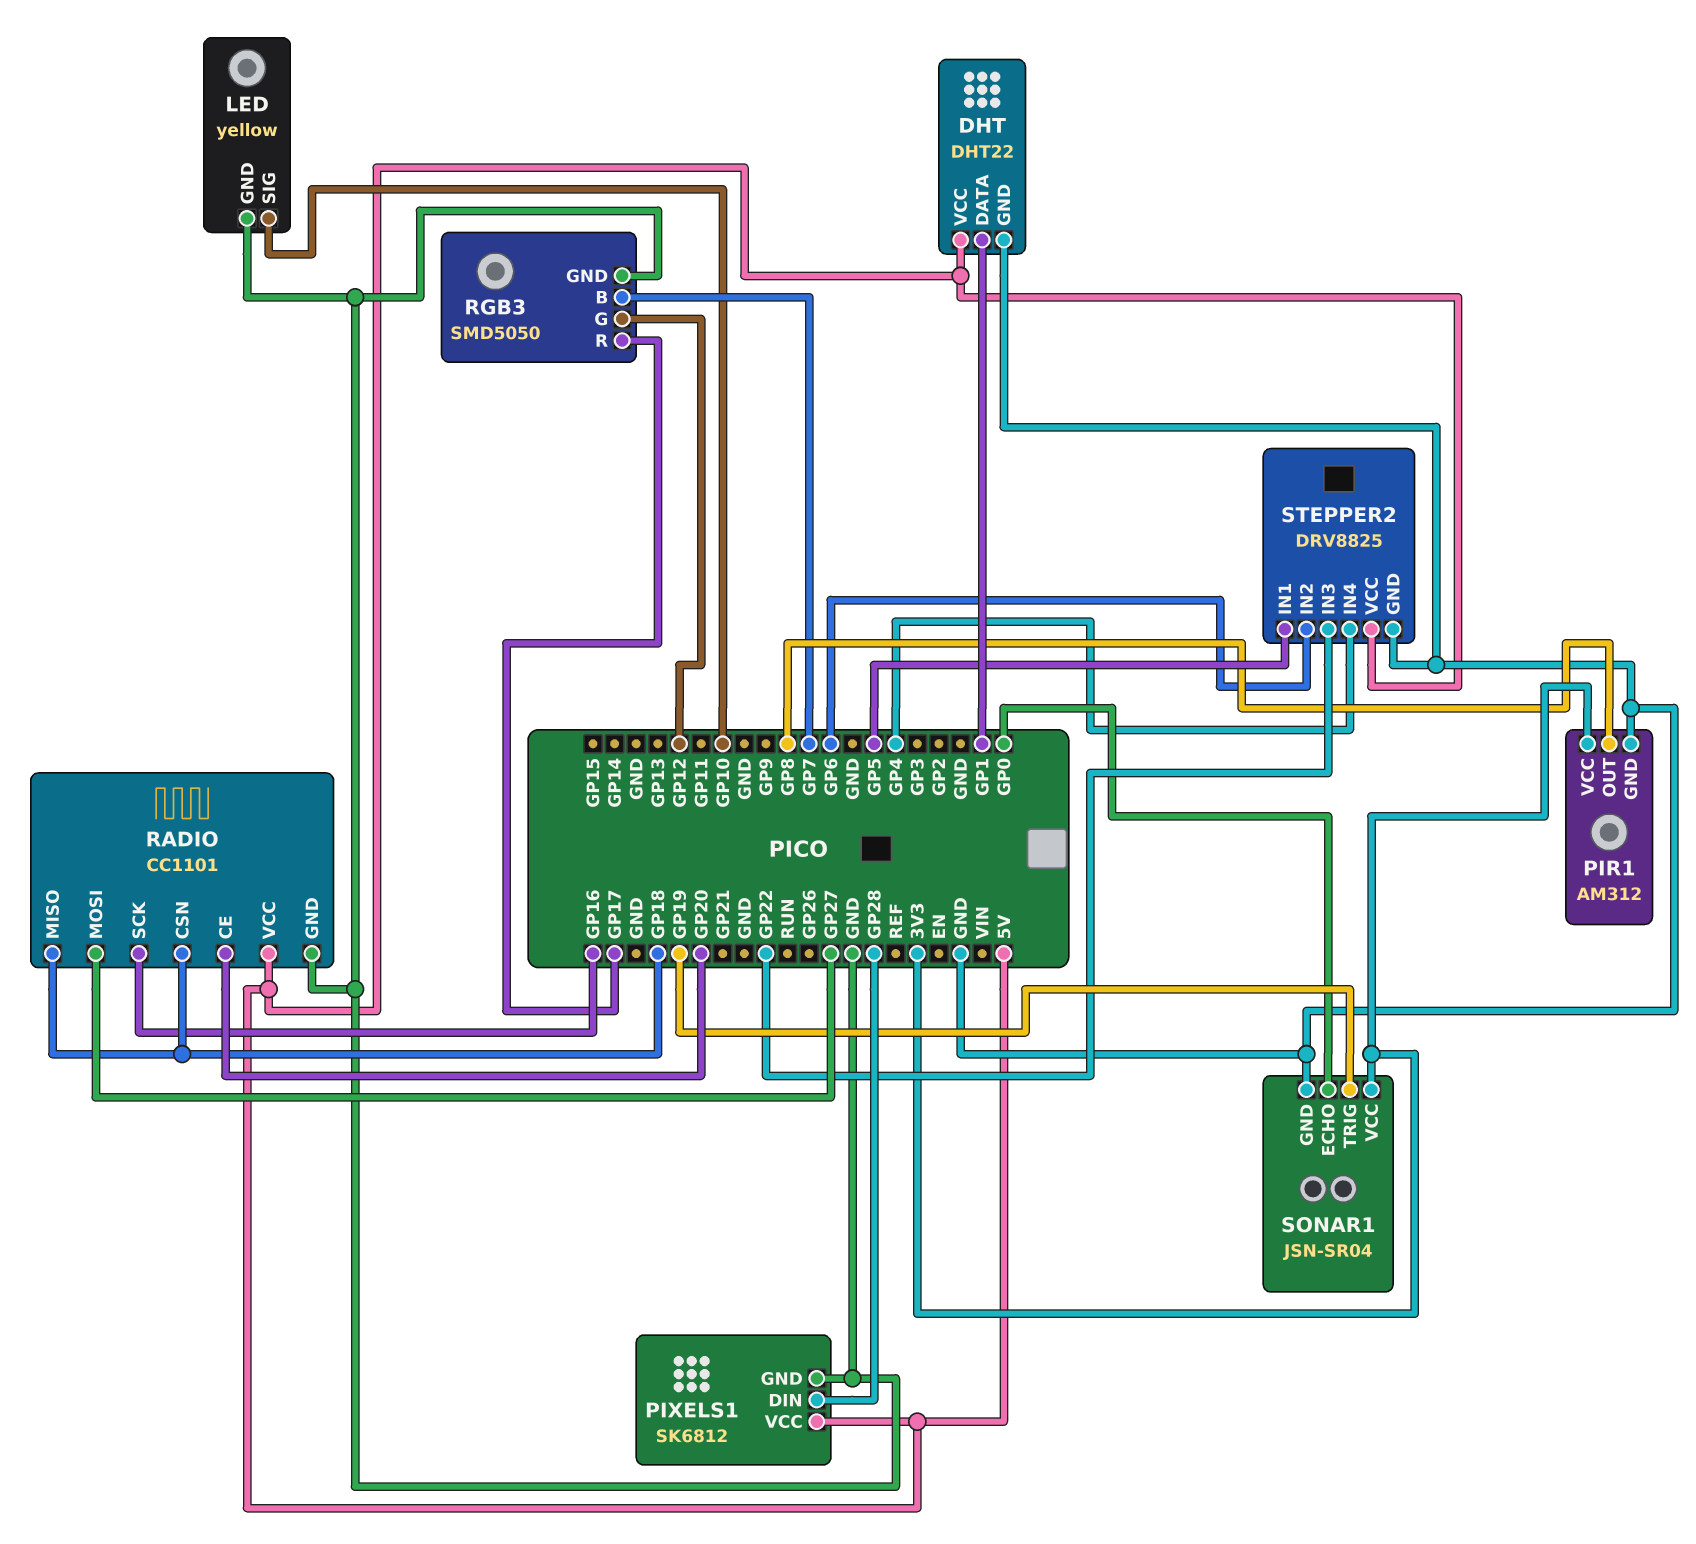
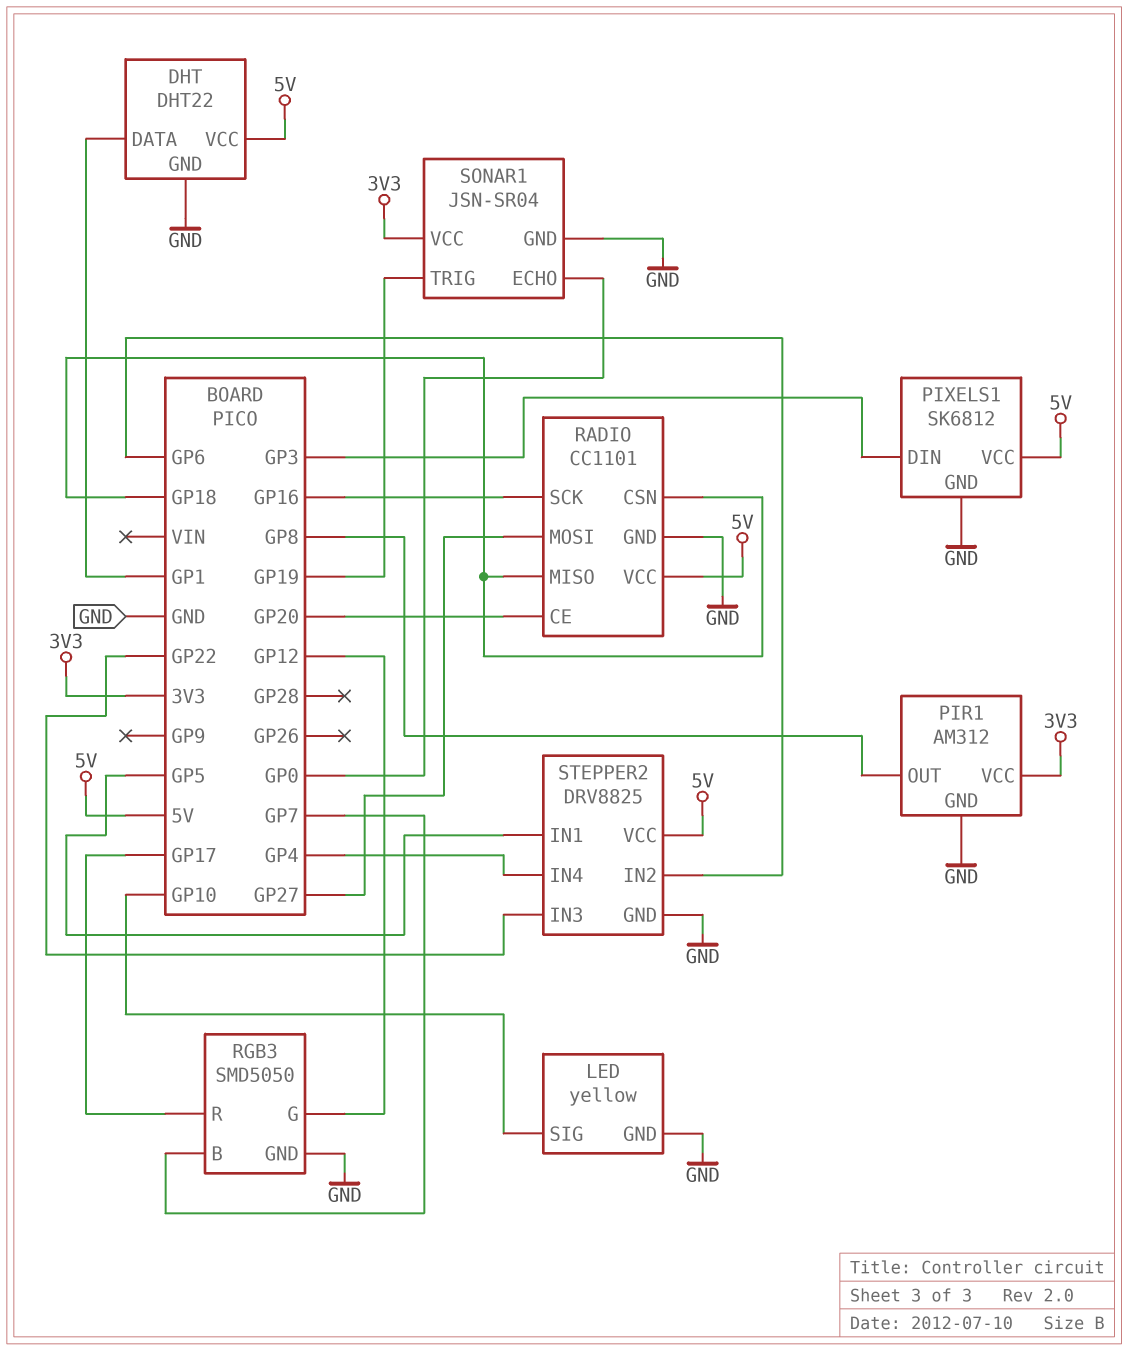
PIXELS1 pin DIN: GP28 -> GP3

